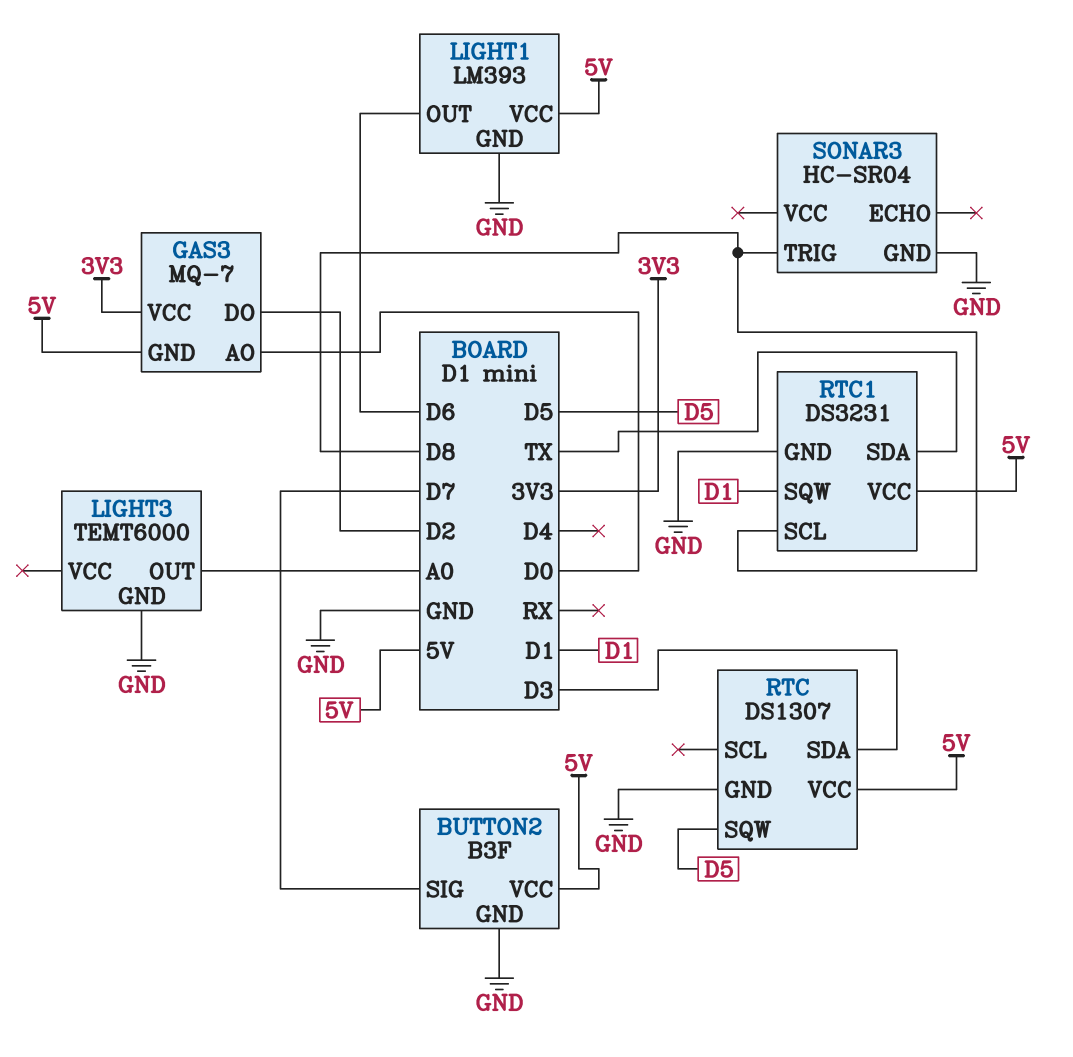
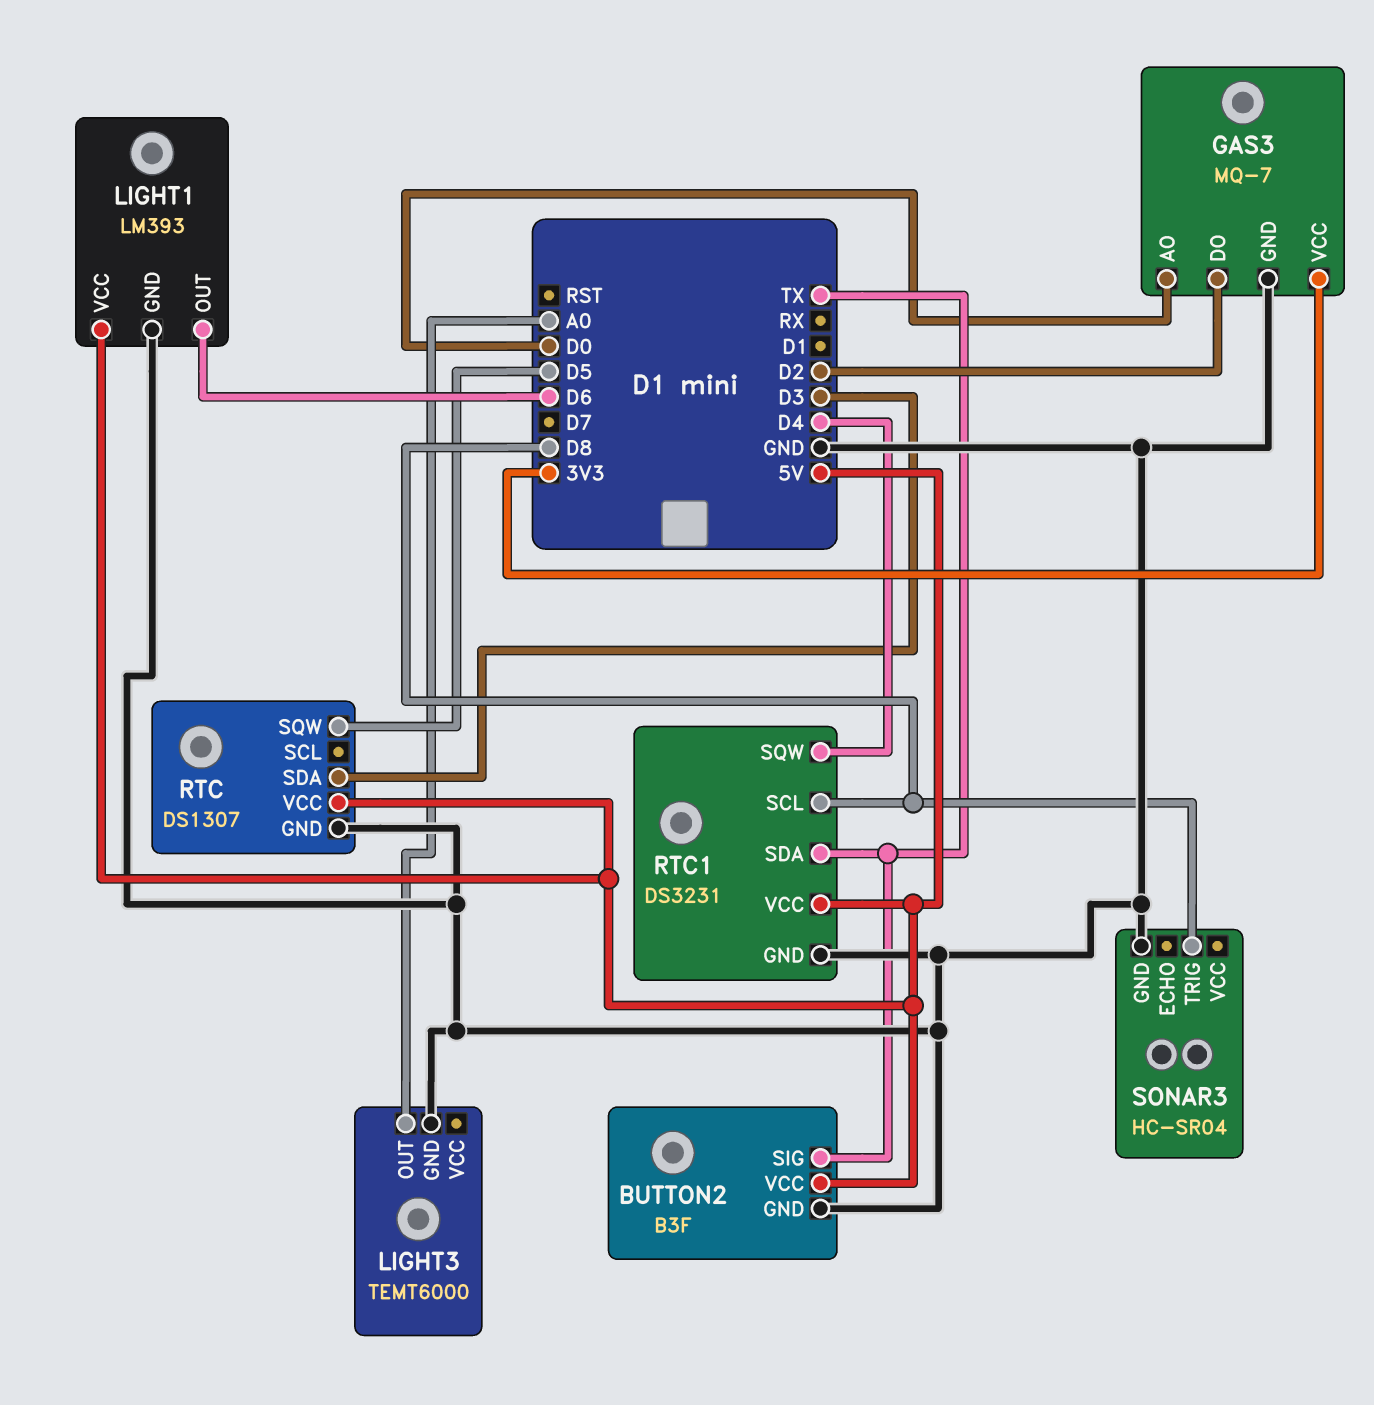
BUTTON2 pin SIG: D7 -> TX
GAS3 pin GND: 5V -> GND
RTC1 pin SQW: D1 -> D4

